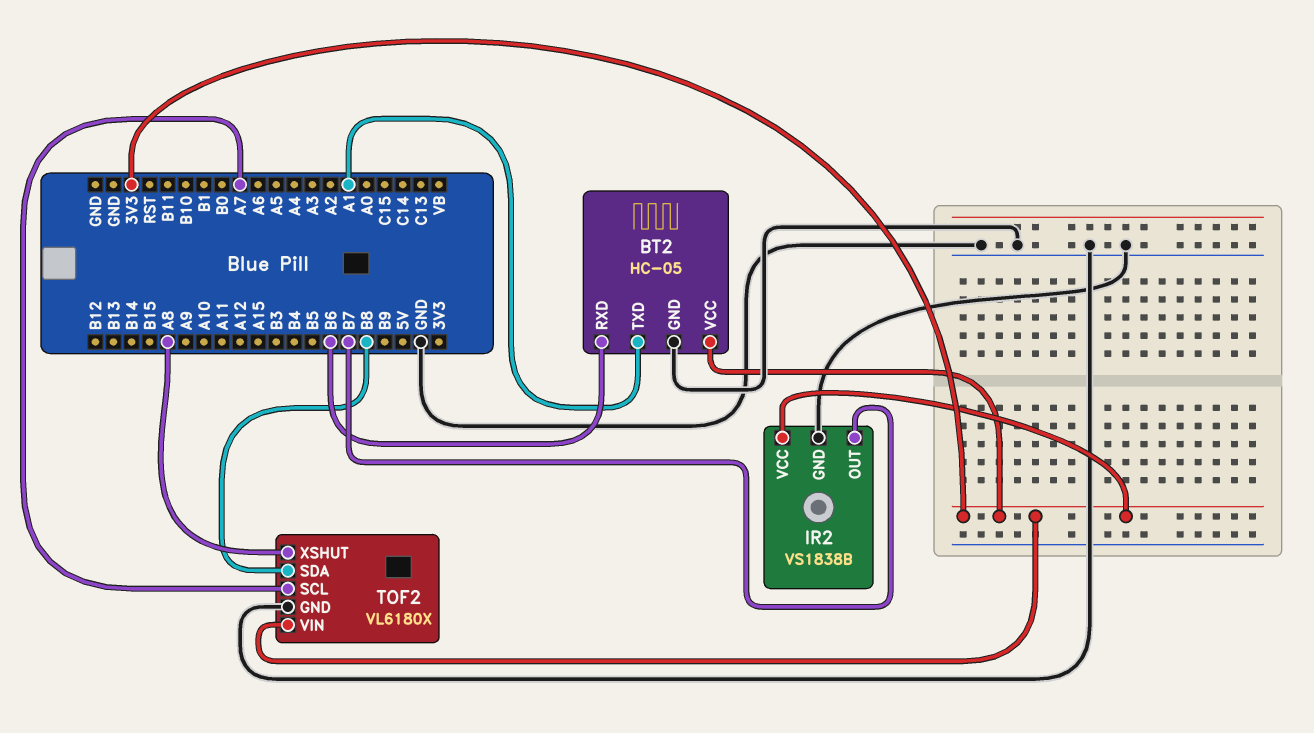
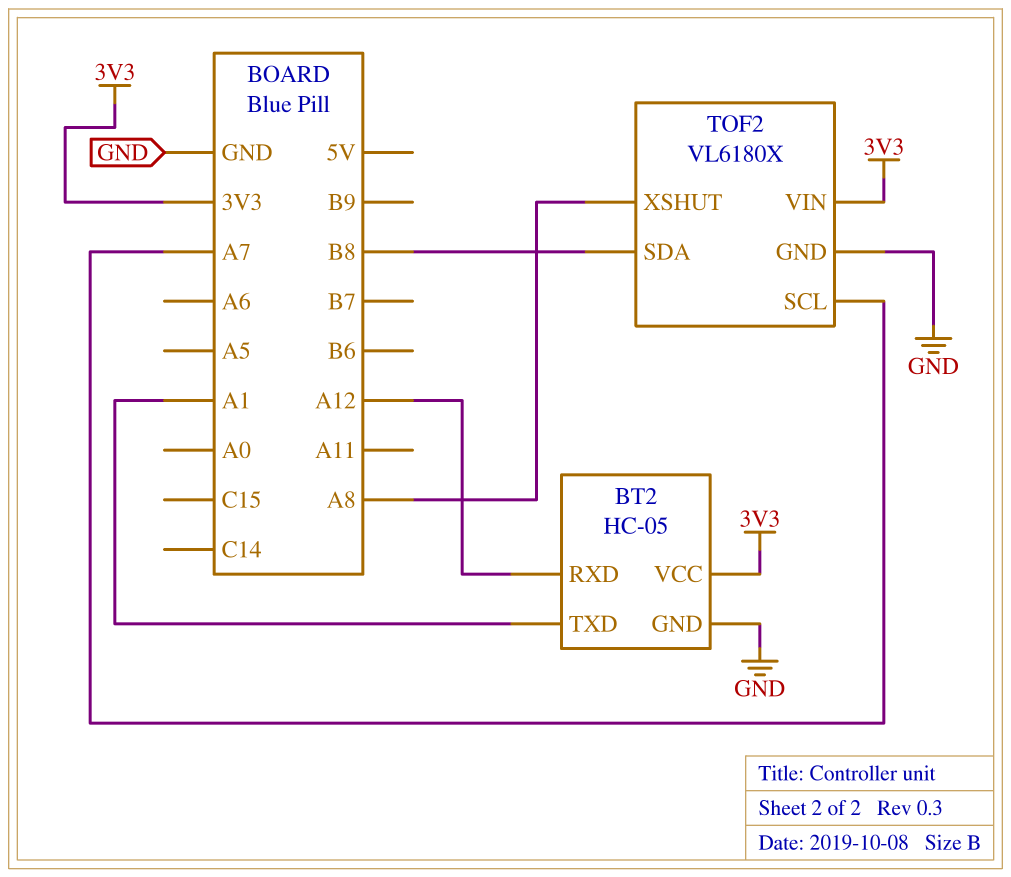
BT2 pin RXD: B6 -> A12
IR2: VS1838B -> none
IR2 pin GND: GND -> none
IR2 pin OUT: B7 -> none
IR2 pin VCC: 3V3 -> none

